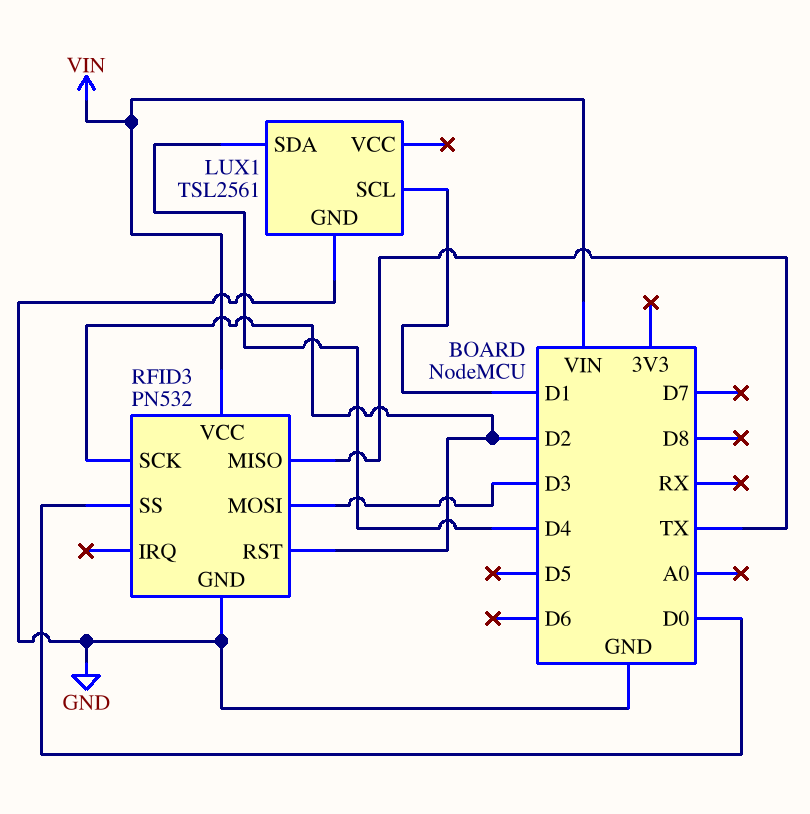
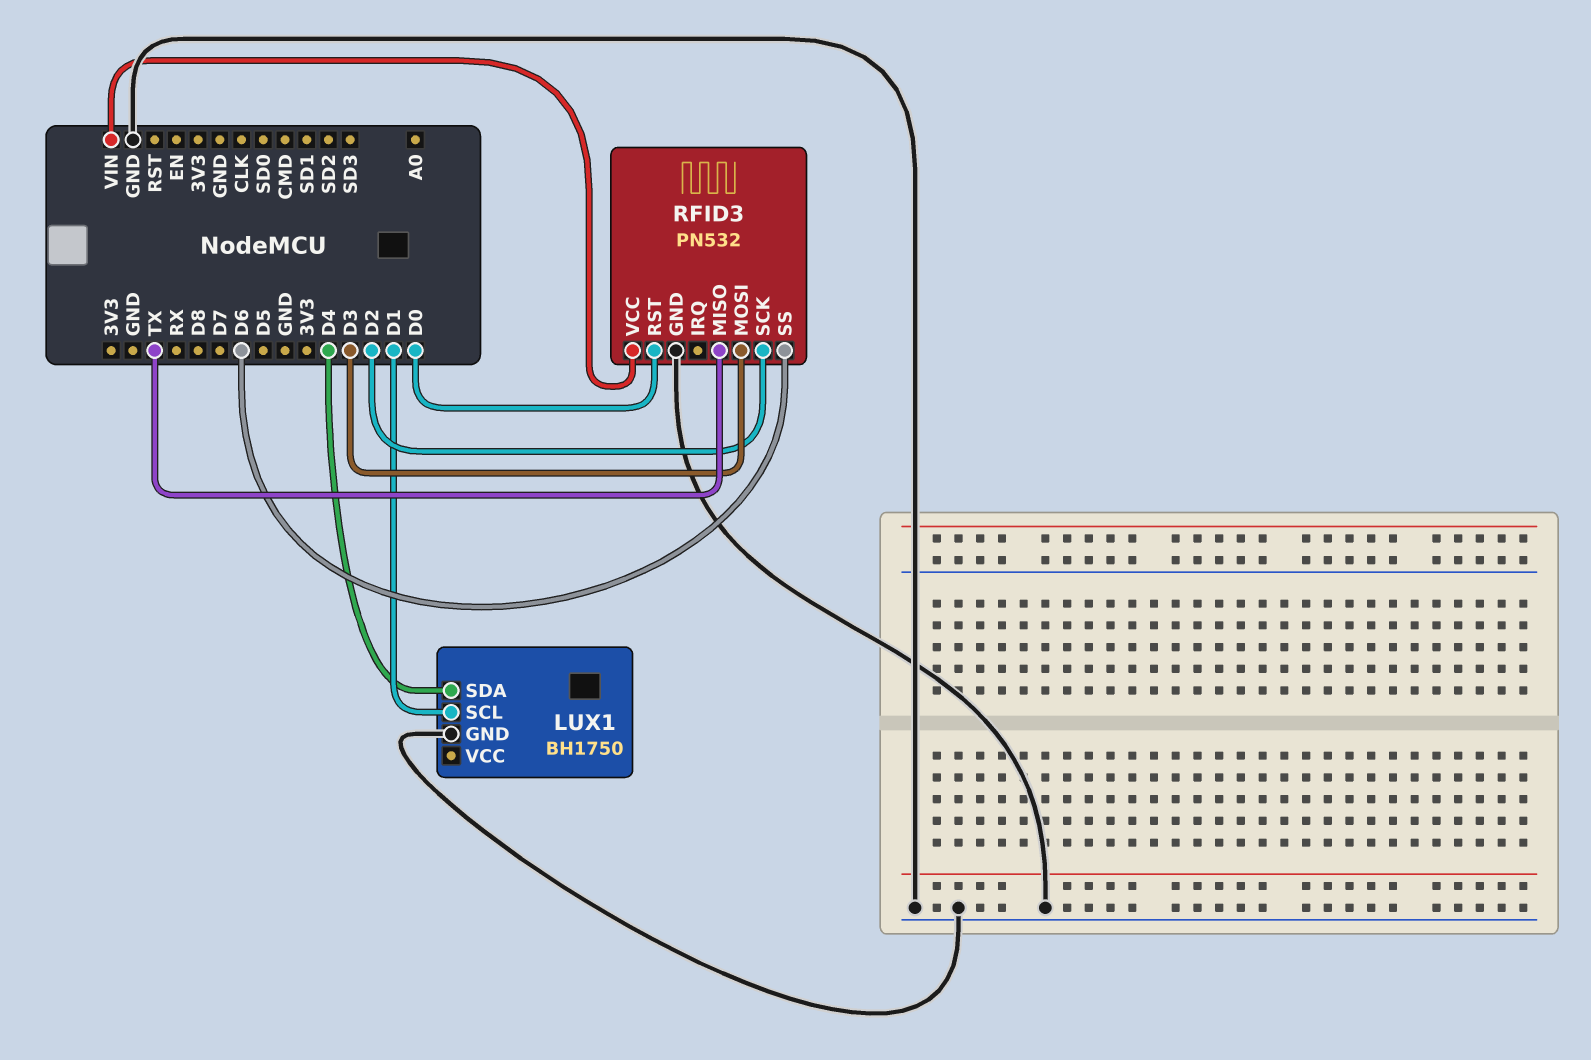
LUX1: TSL2561 -> BH1750
RFID3 pin RST: D2 -> D0
RFID3 pin SS: D0 -> D6

